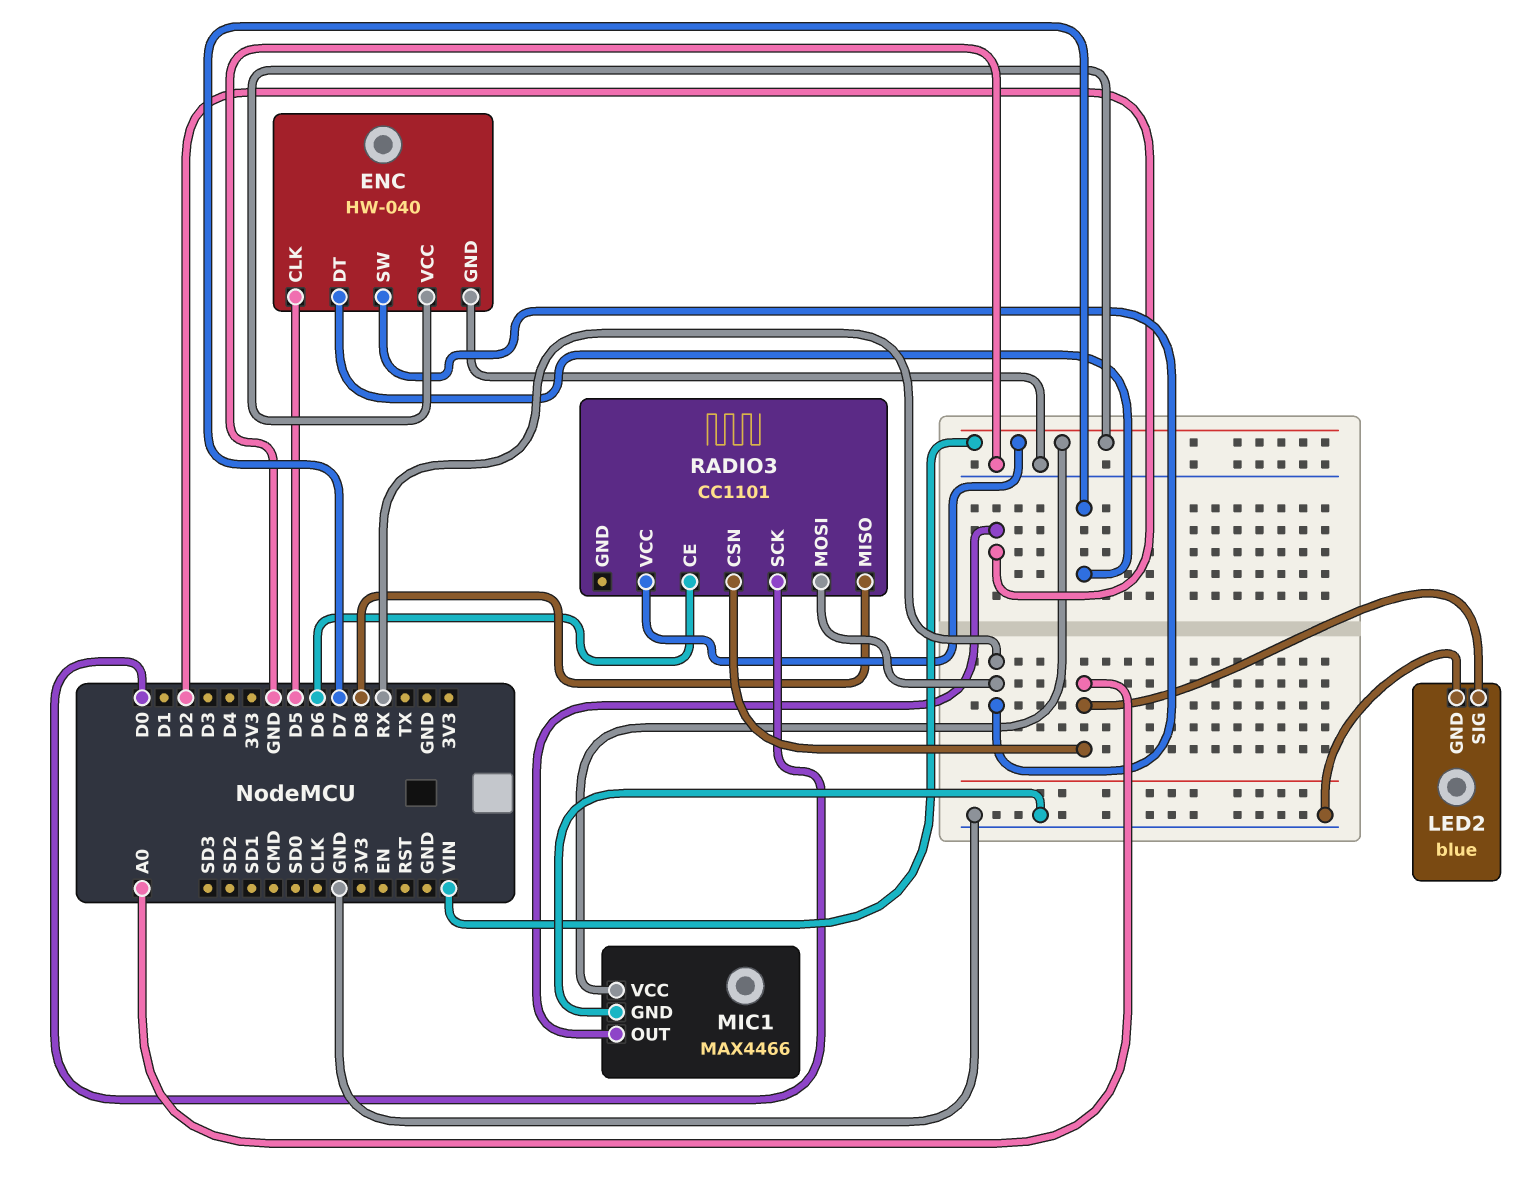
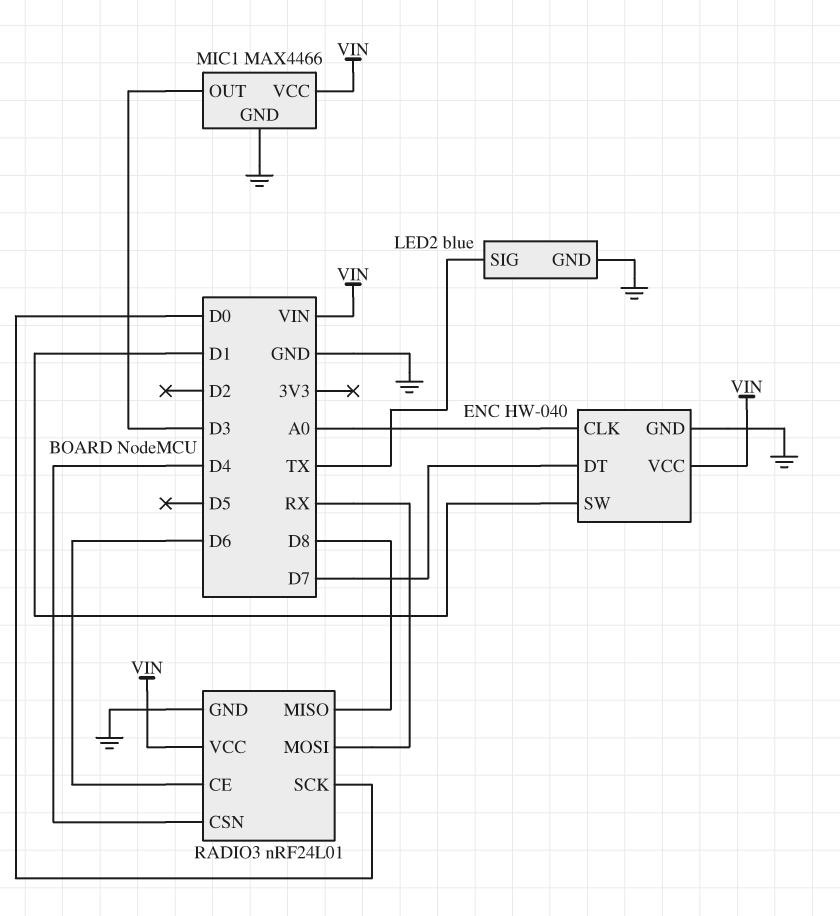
ENC pin CLK: D5 -> A0
ENC pin SW: RX -> D1
LED2 pin SIG: A0 -> TX
MIC1 pin OUT: D2 -> D3
RADIO3: CC1101 -> nRF24L01
RADIO3 pin CSN: A0 -> D4
RADIO3 pin GND: none -> GND

